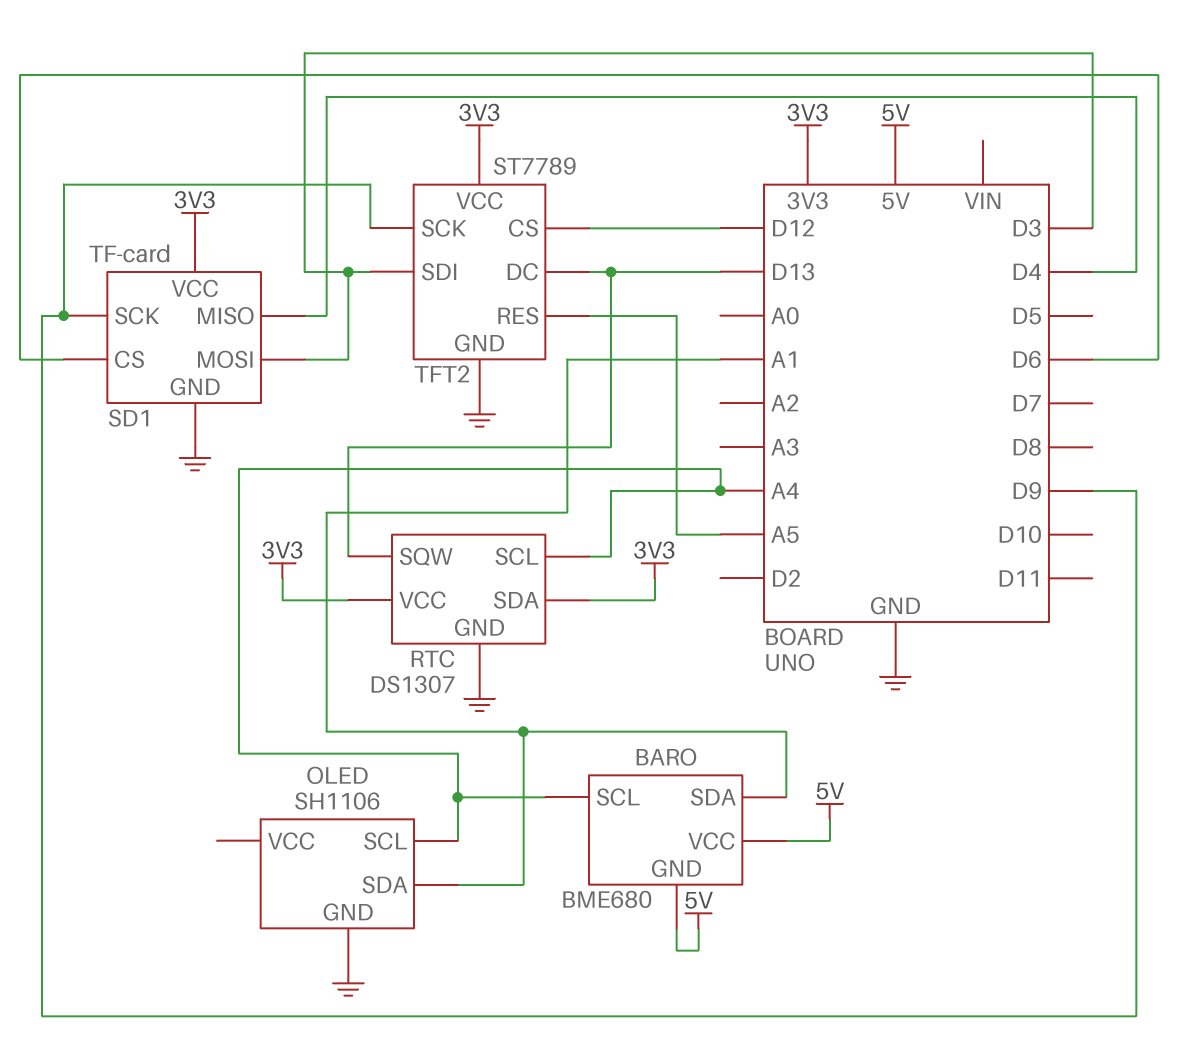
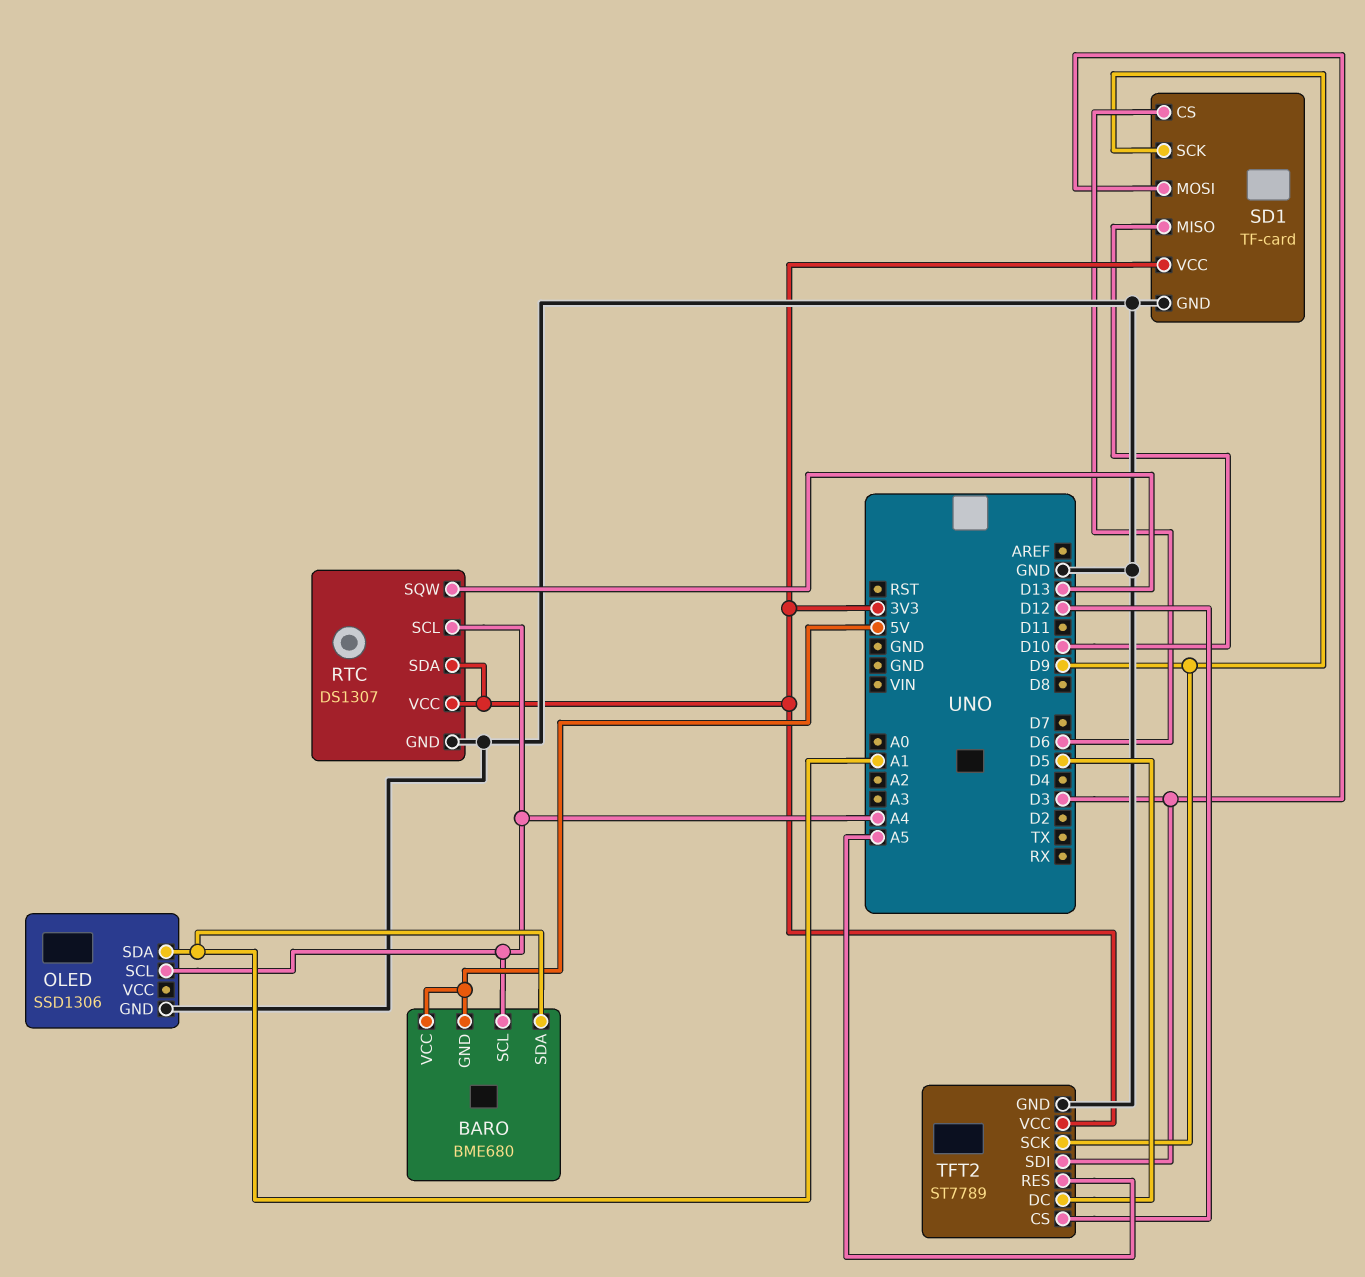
OLED: SH1106 -> SSD1306
SD1 pin MISO: D4 -> D10
TFT2 pin DC: D13 -> D5

